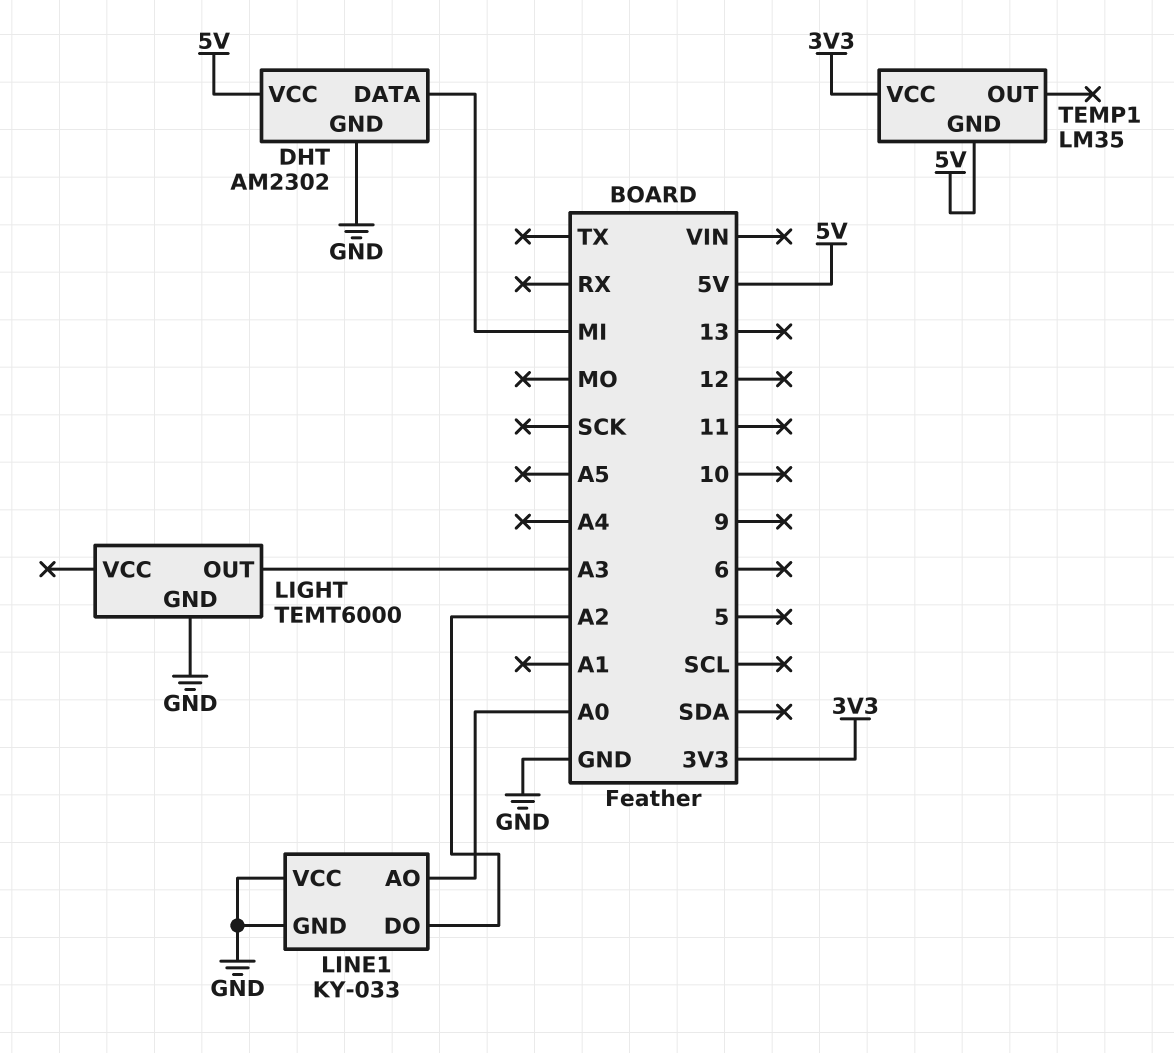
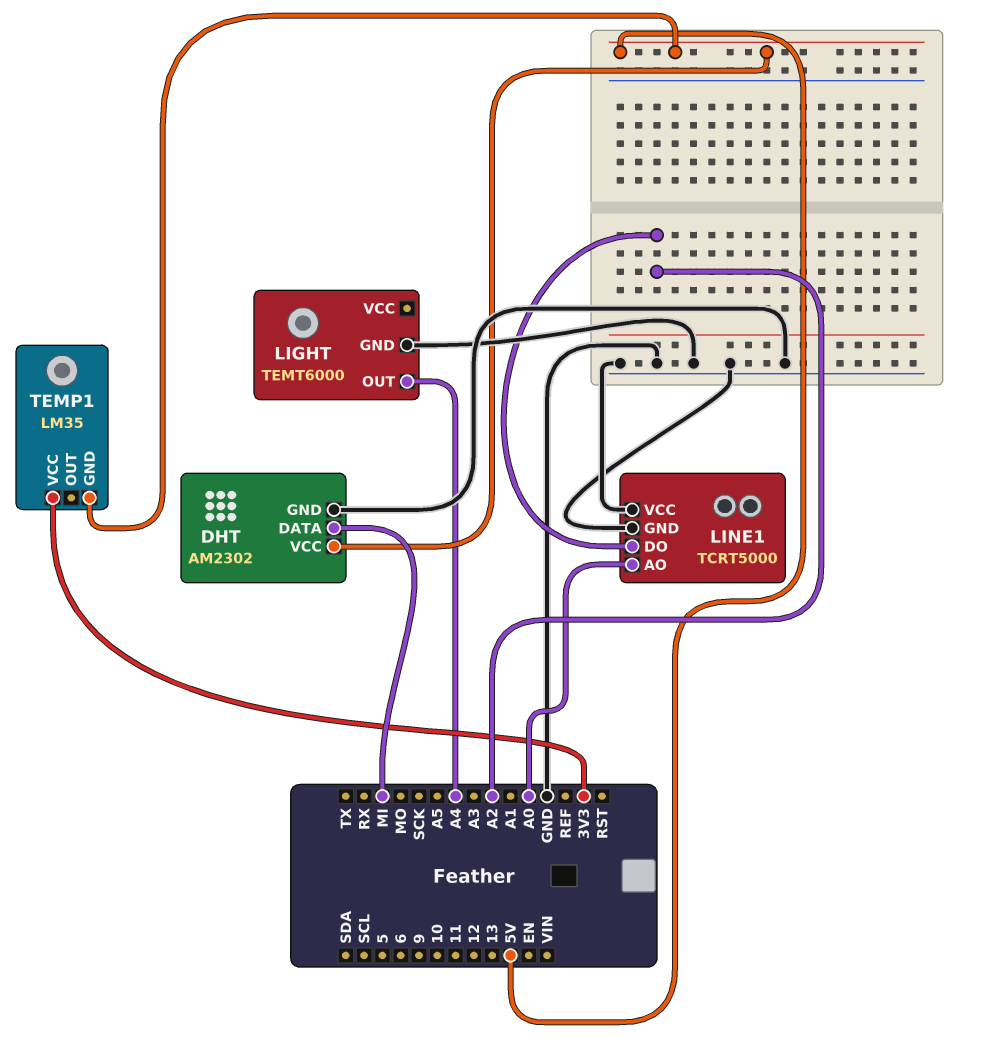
LIGHT pin OUT: A3 -> A4
LINE1: KY-033 -> TCRT5000

